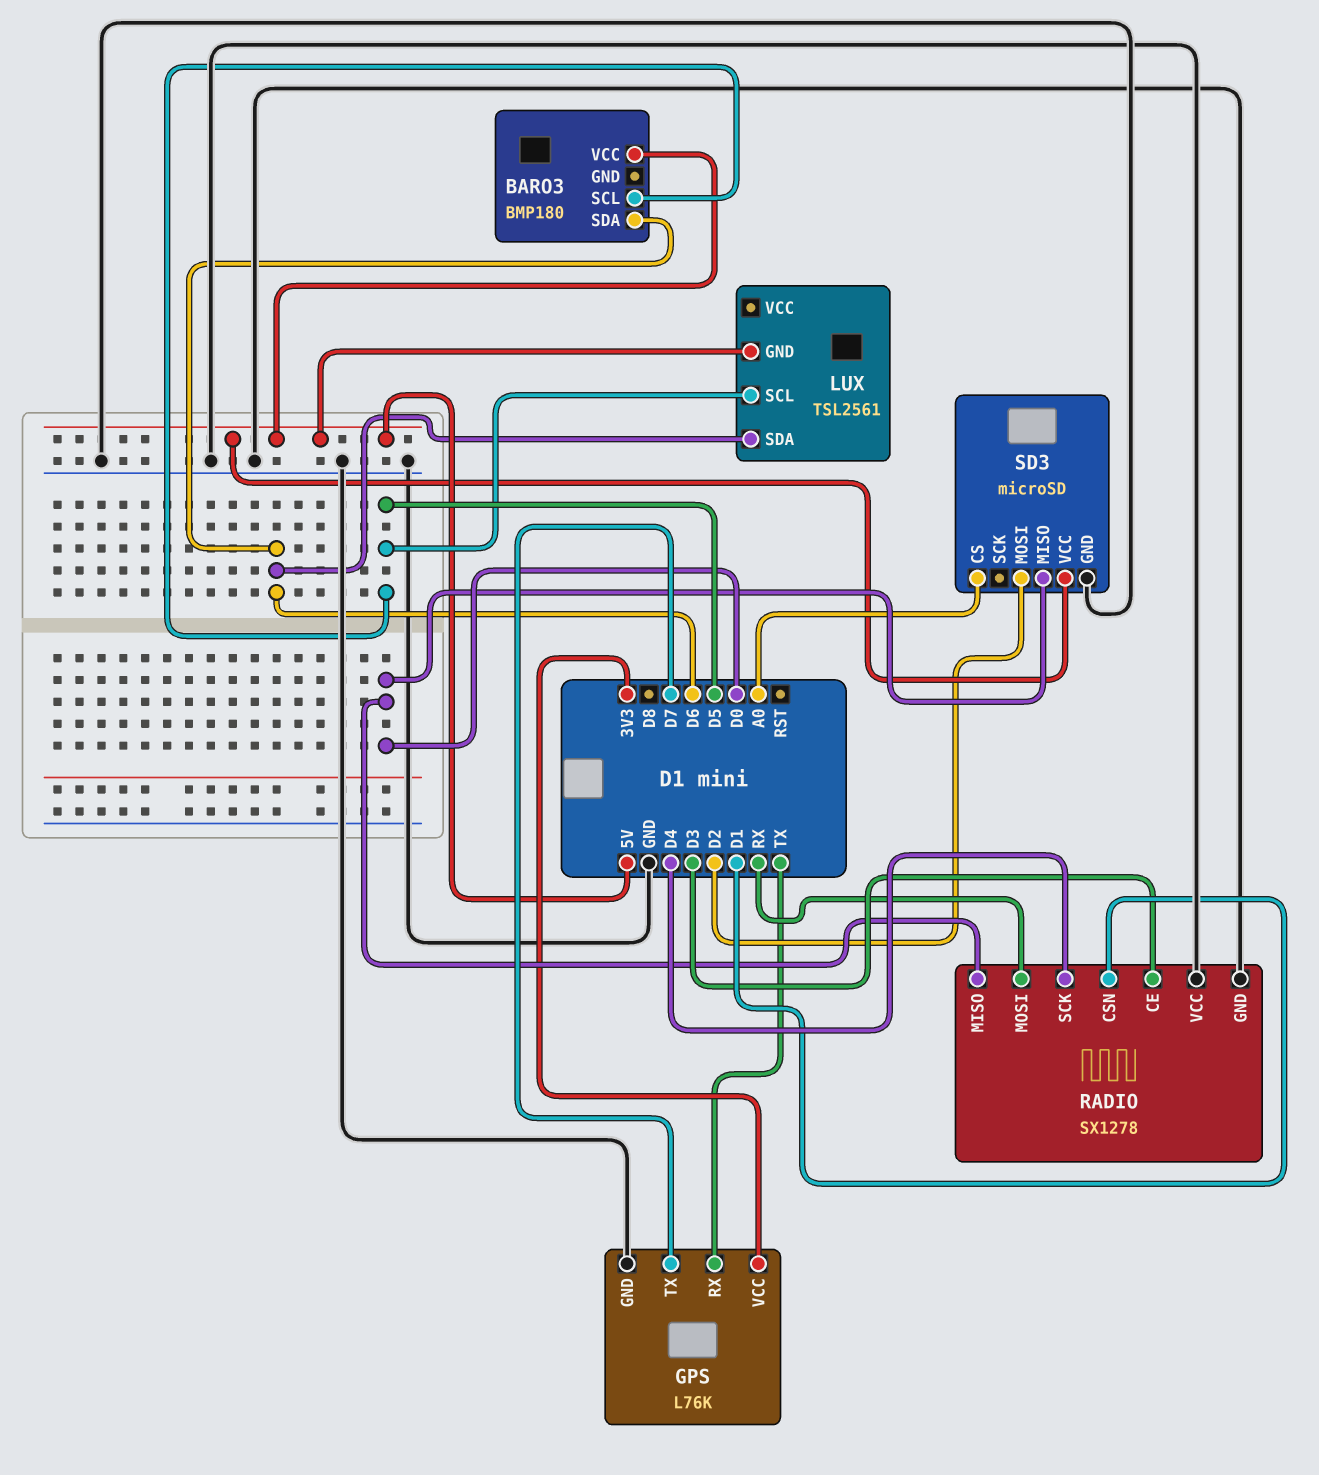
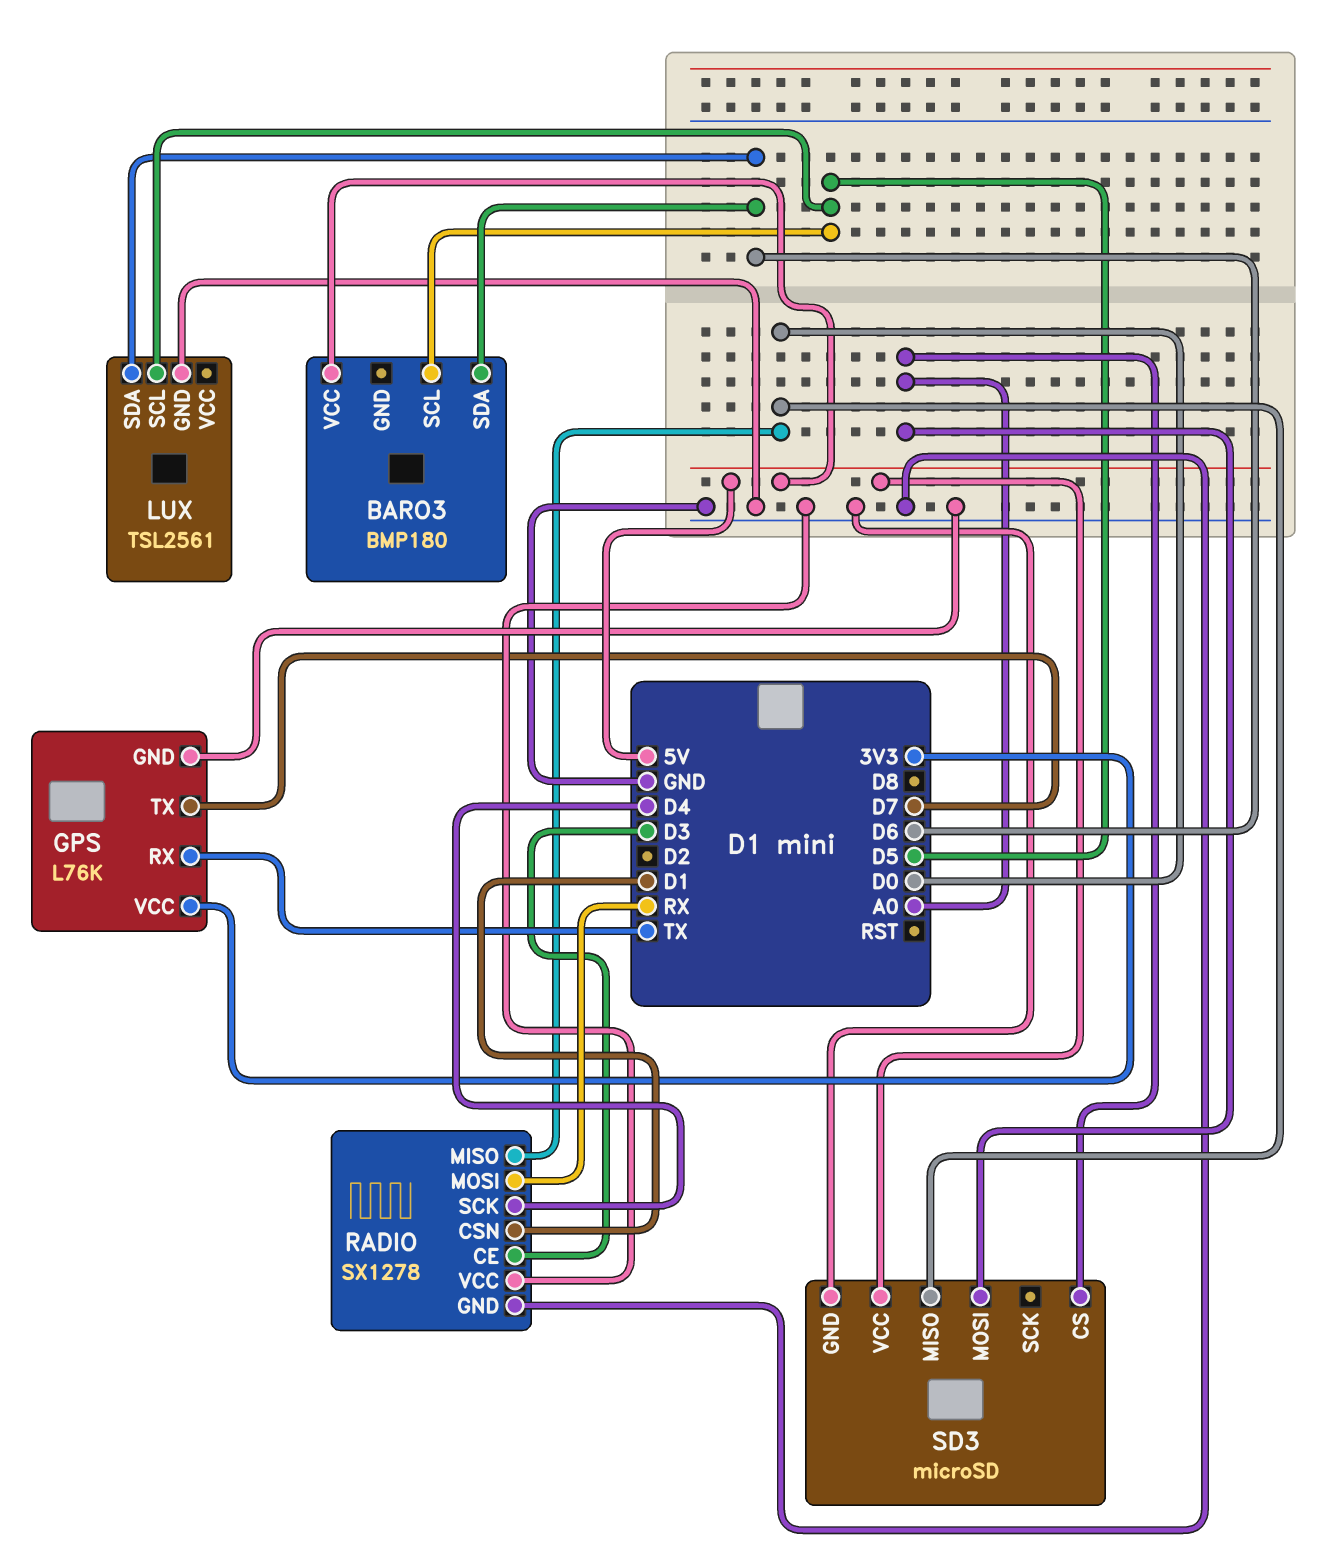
LUX pin GND: 5V -> GND
SD3 pin MOSI: D2 -> A0

